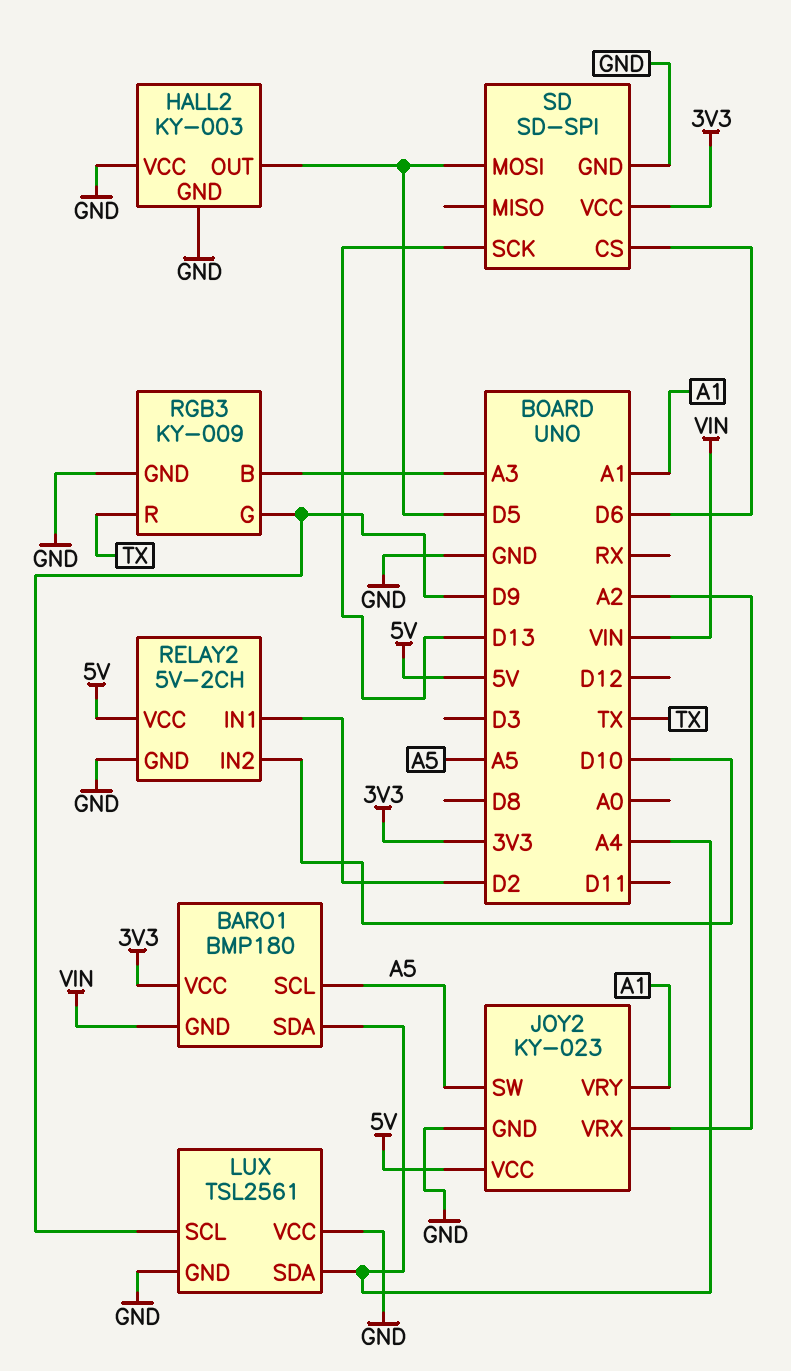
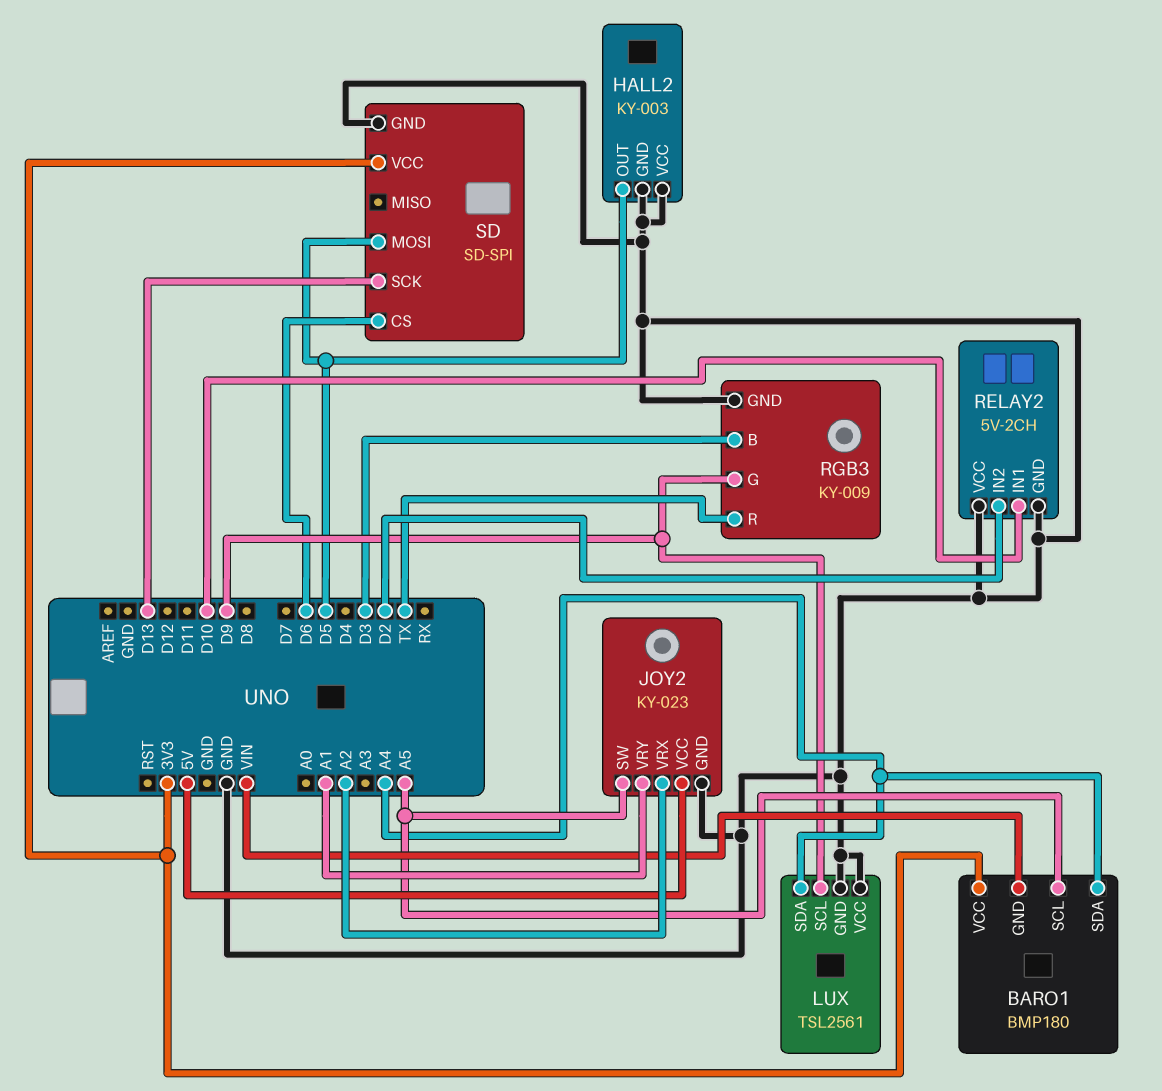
RELAY2 pin IN1: D2 -> D10
RELAY2 pin IN2: D10 -> D2
RELAY2 pin VCC: 5V -> GND
RGB3 pin B: A3 -> D3

